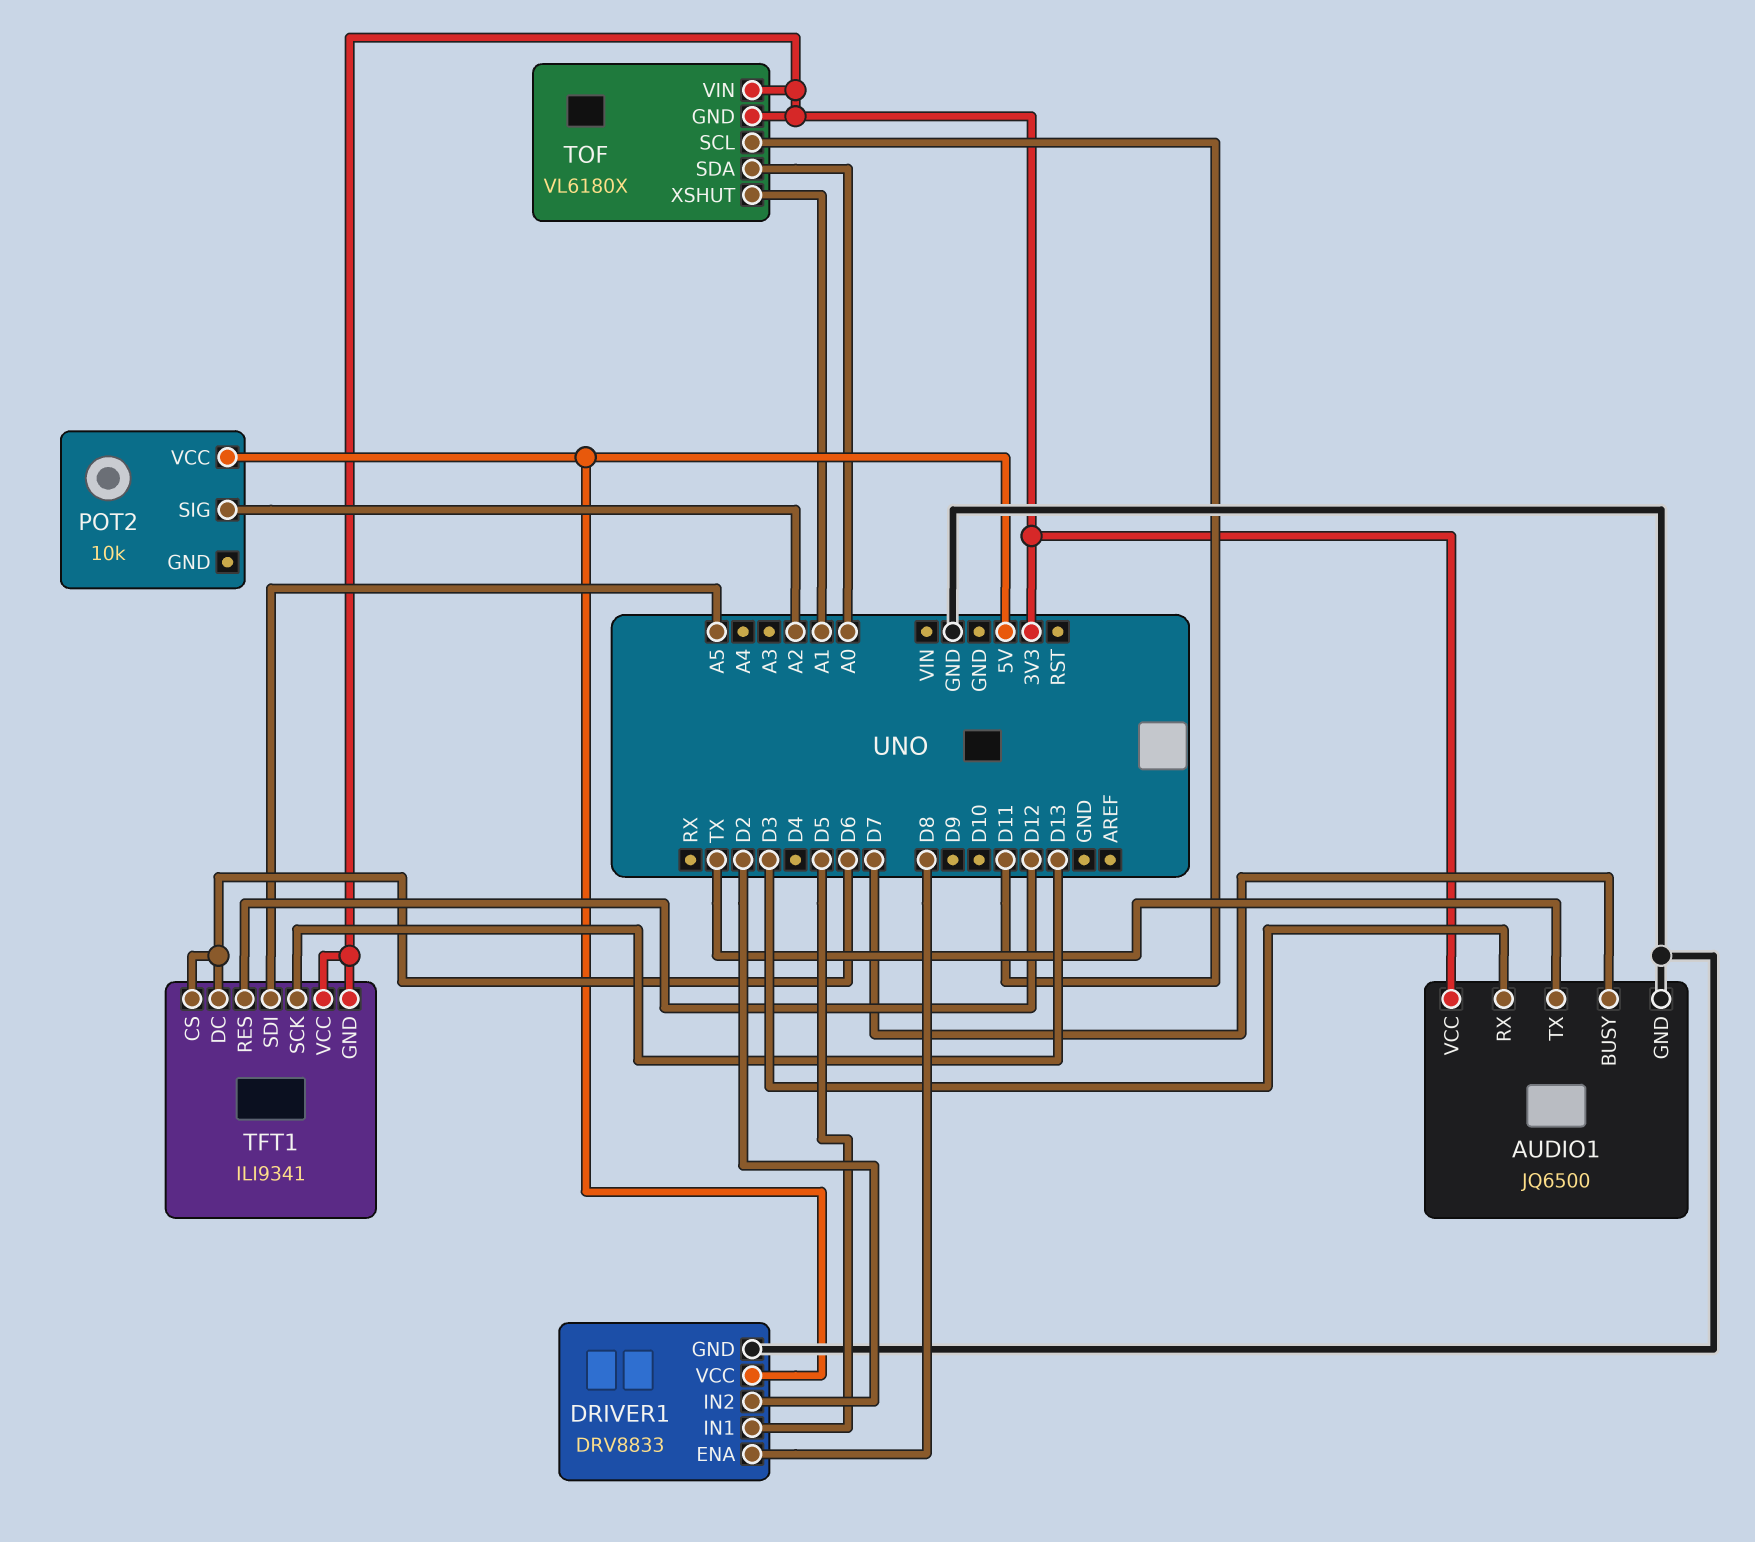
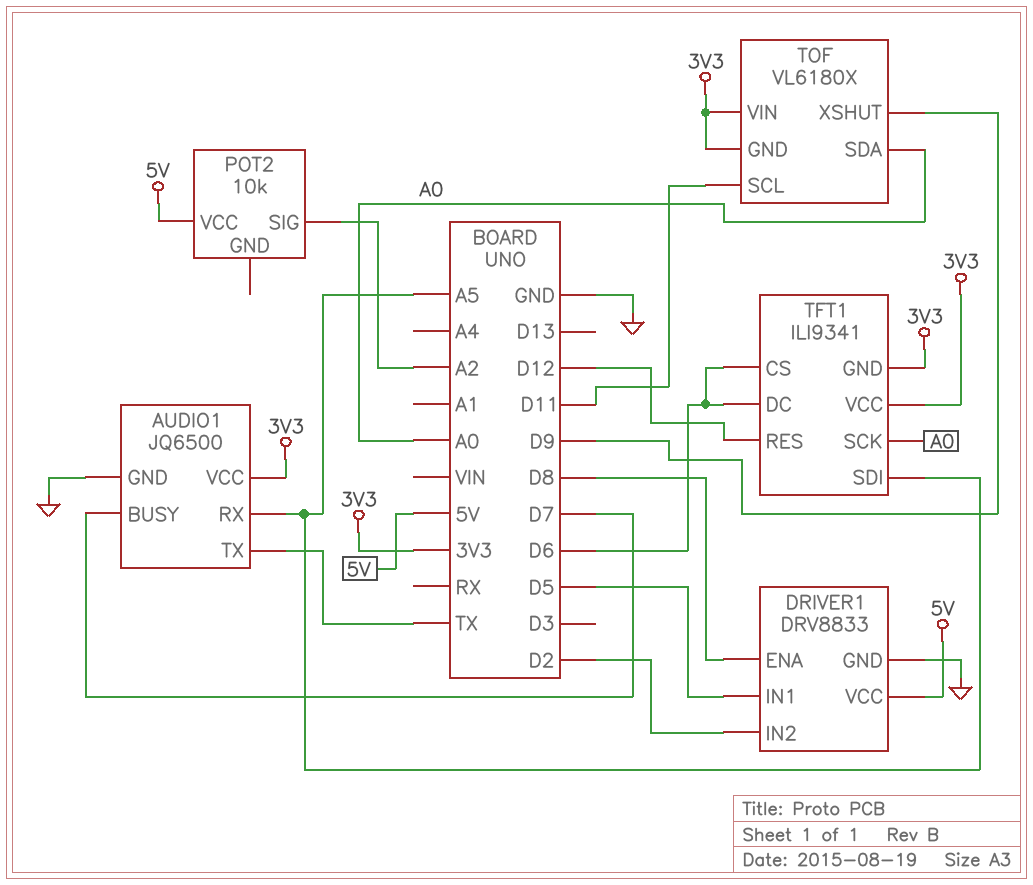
AUDIO1 pin RX: D3 -> A5
TFT1 pin SCK: D13 -> A0
TOF pin XSHUT: A1 -> D9

